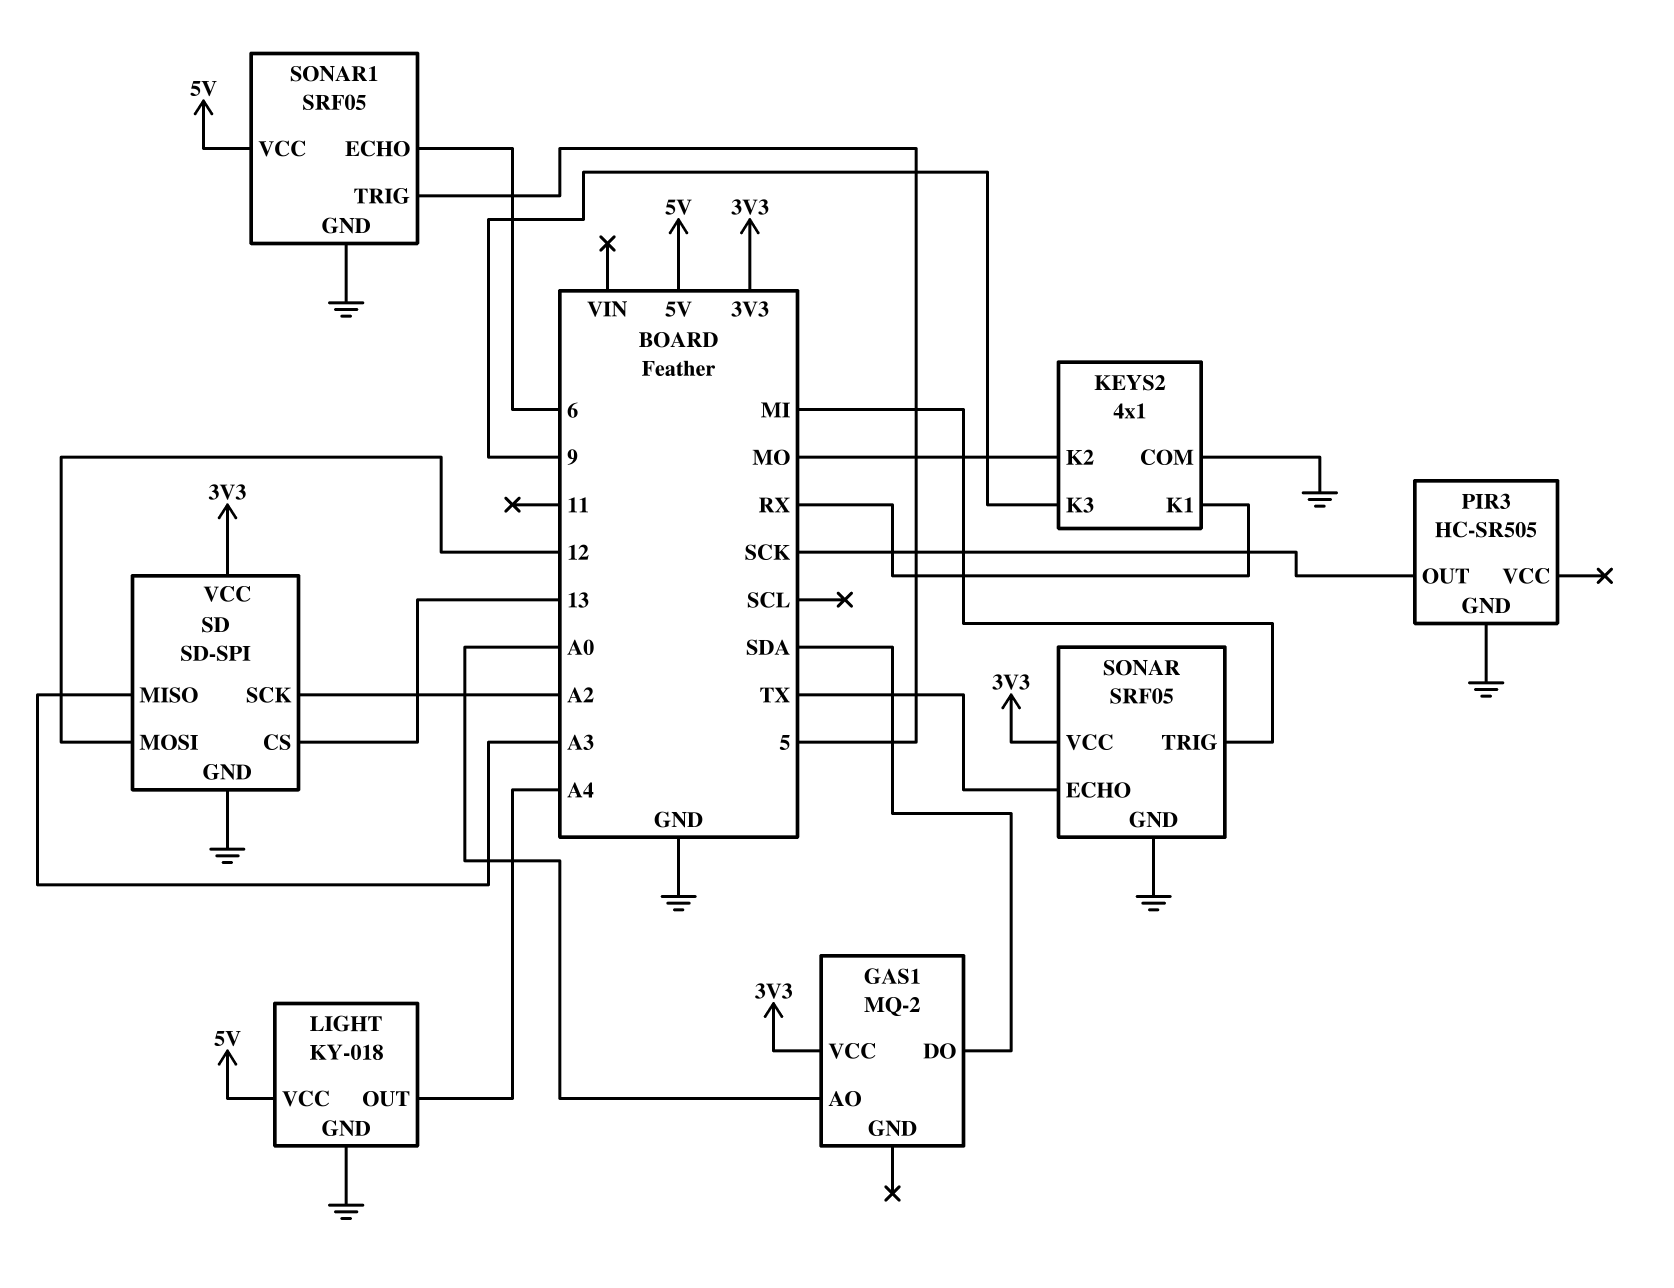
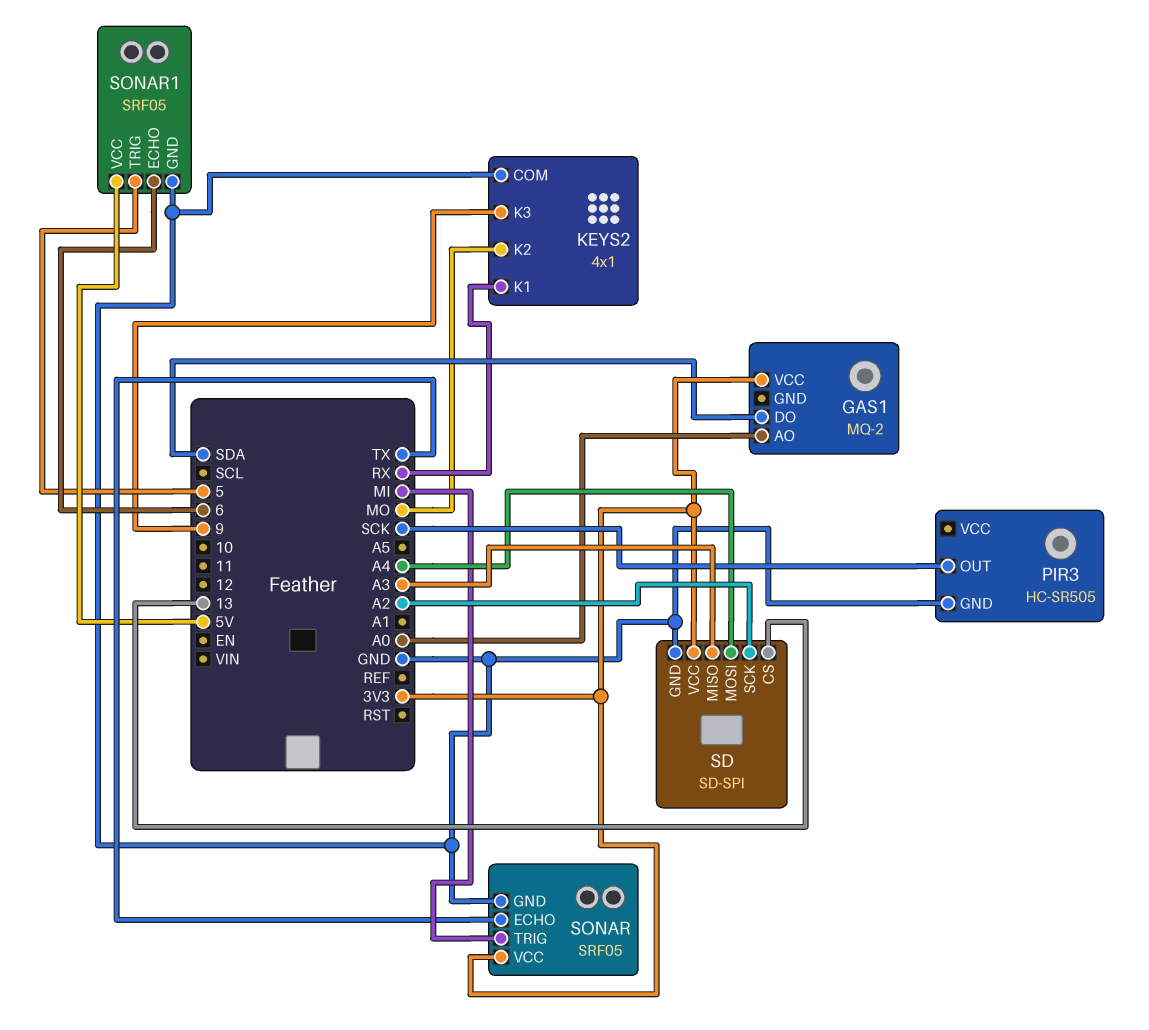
LIGHT: KY-018 -> none
LIGHT pin GND: GND -> none
LIGHT pin OUT: A4 -> none
LIGHT pin VCC: 5V -> none
SD pin MOSI: 12 -> A4

